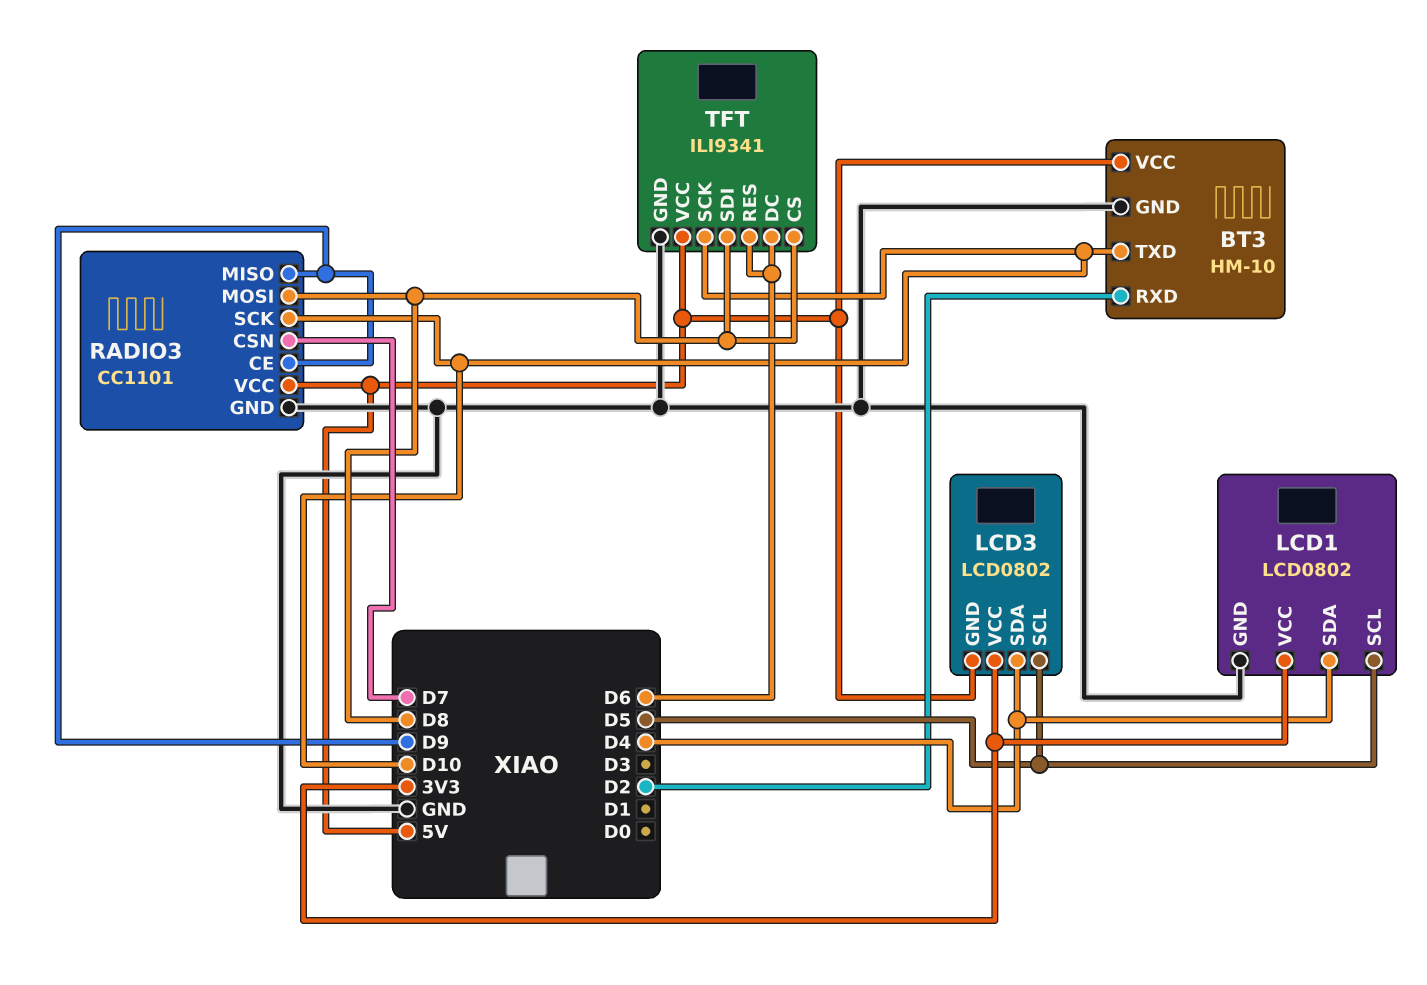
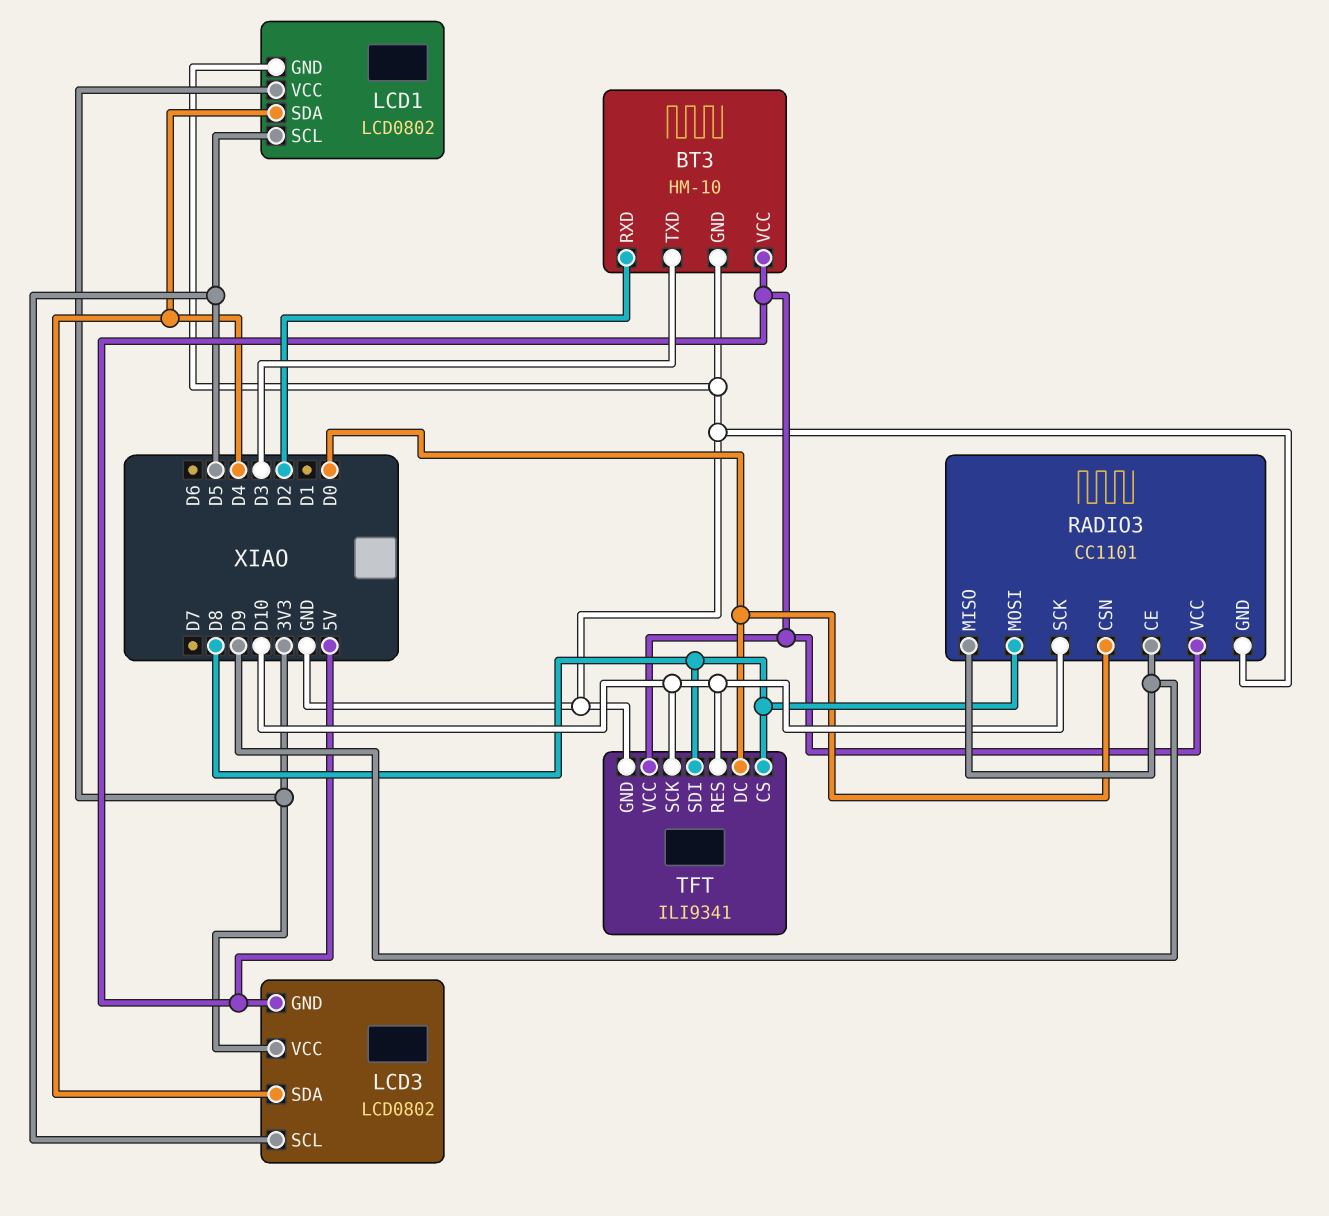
BT3 pin TXD: D10 -> D3
RADIO3 pin CSN: D7 -> D0
TFT pin DC: D6 -> D0
TFT pin RES: D6 -> D10

